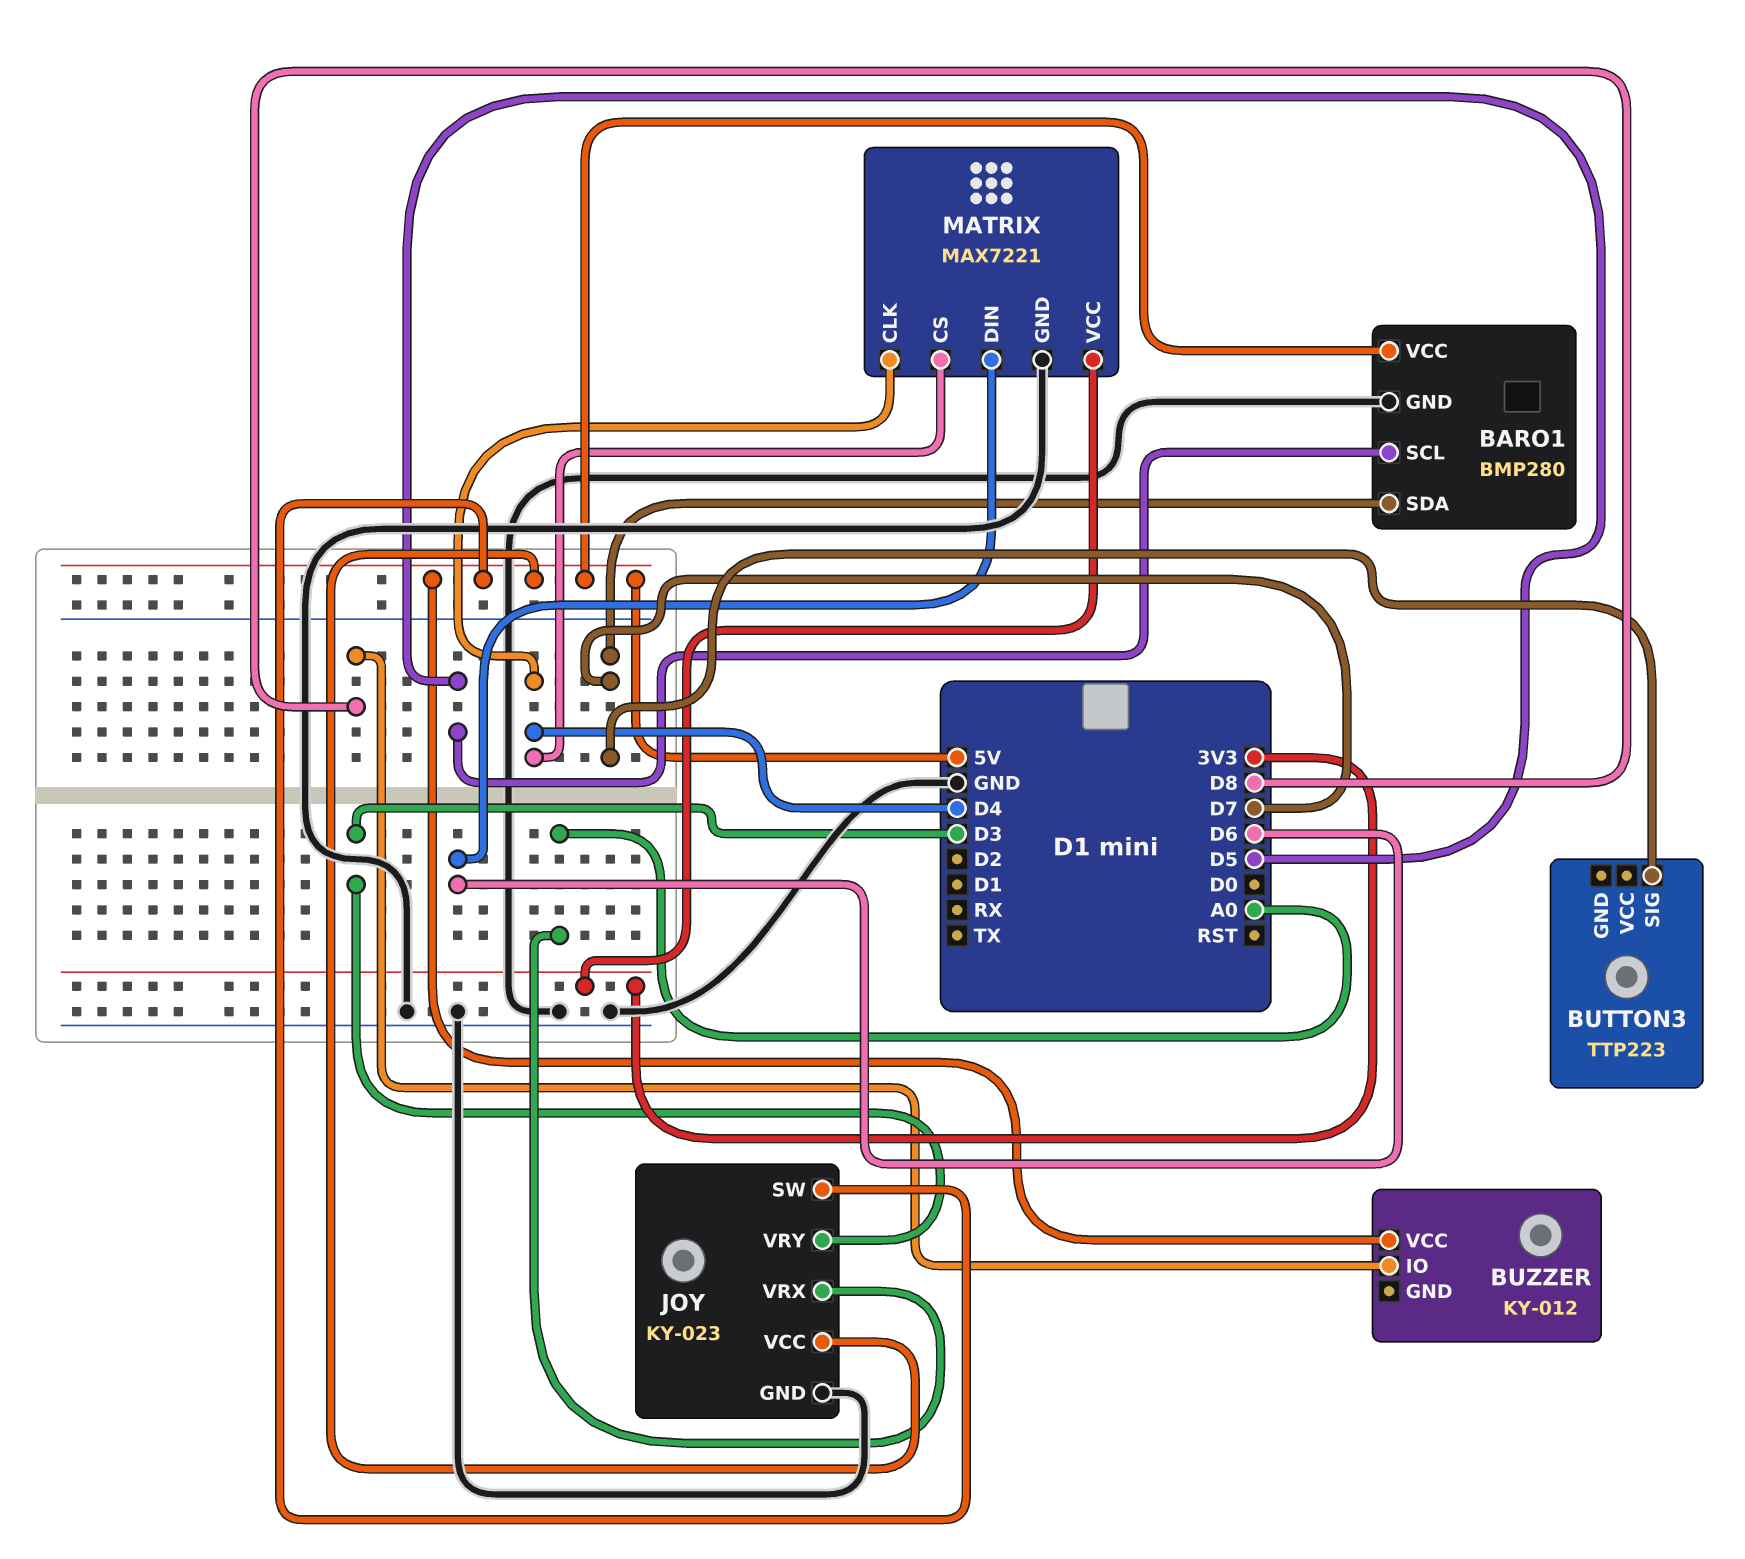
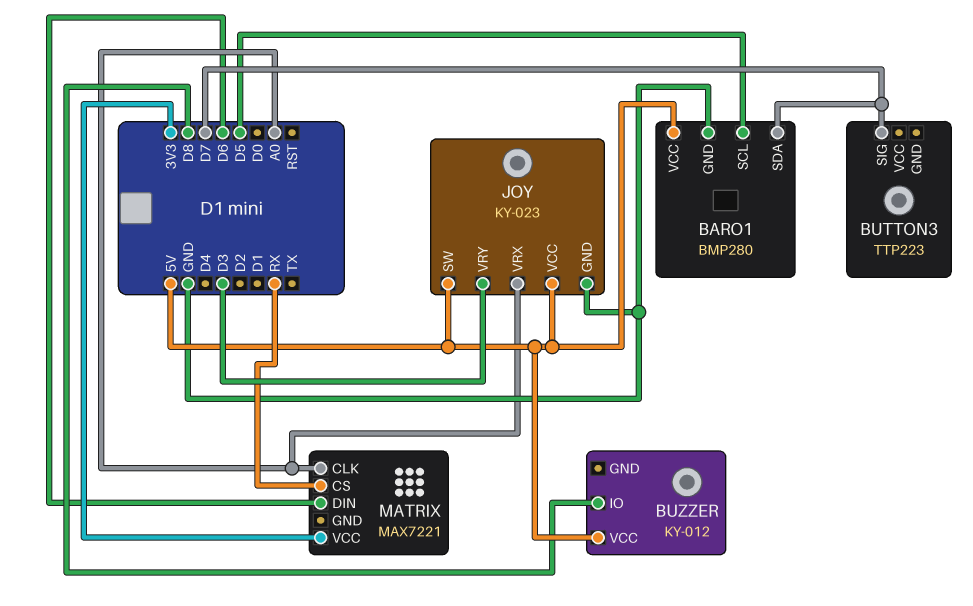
MATRIX pin CLK: D4 -> A0
MATRIX pin CS: D4 -> RX
MATRIX pin GND: GND -> none

